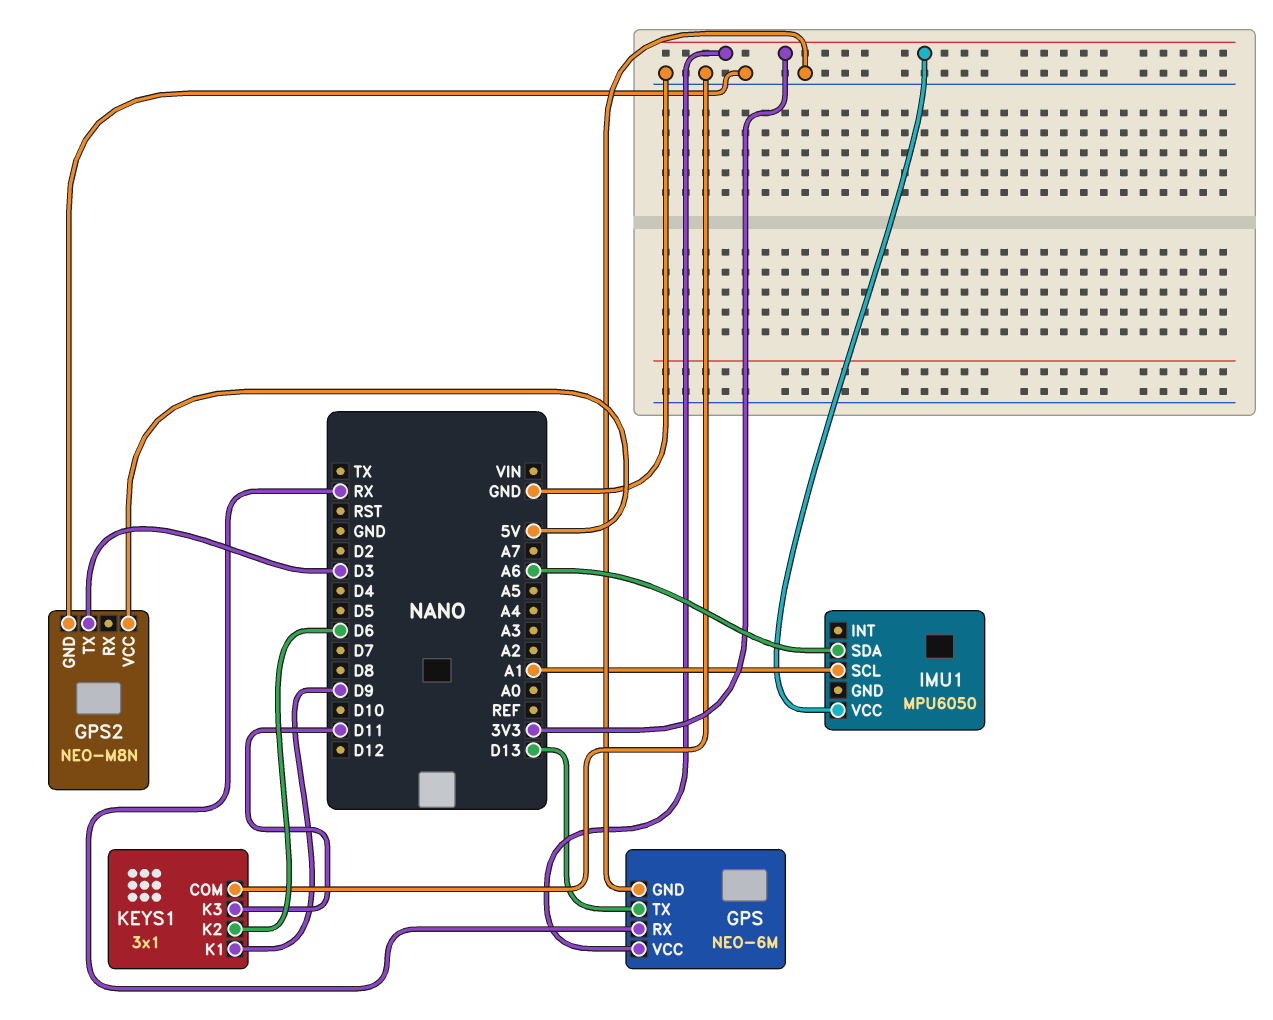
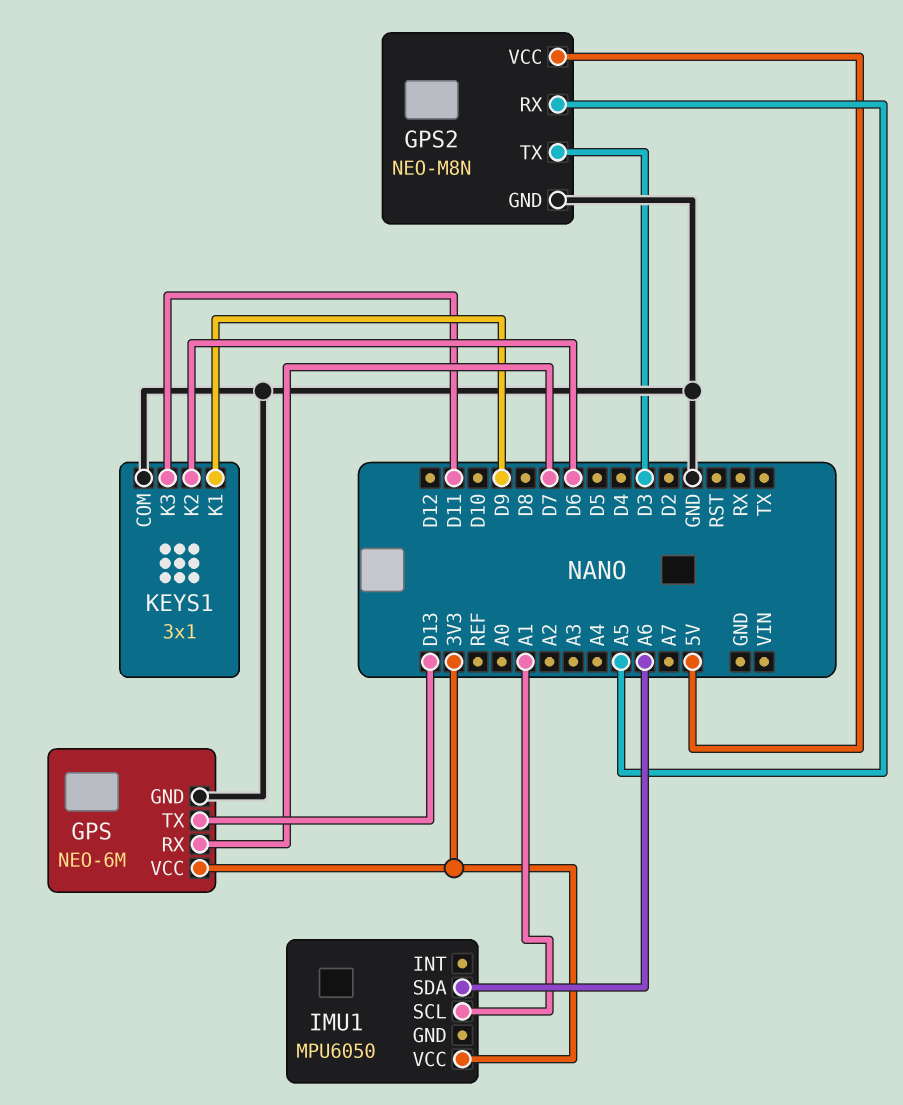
GPS pin RX: RX -> D7
GPS2 pin RX: none -> A5

